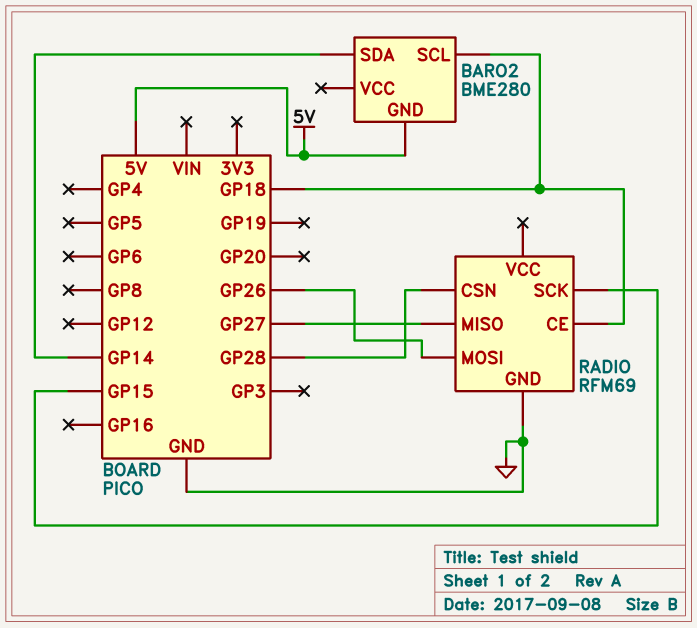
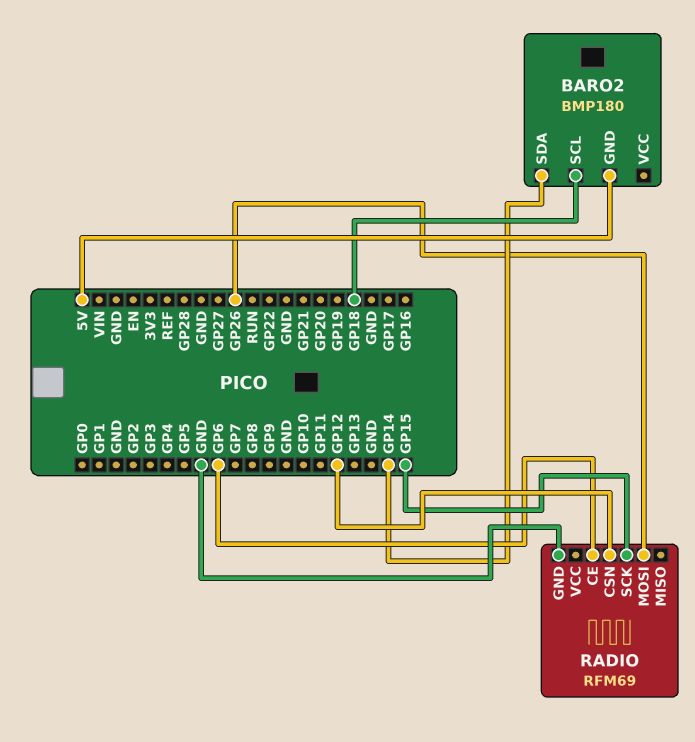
BARO2: BME280 -> BMP180
RADIO pin CE: GP18 -> GP6
RADIO pin CSN: GP28 -> GP12
RADIO pin MISO: GP27 -> none

